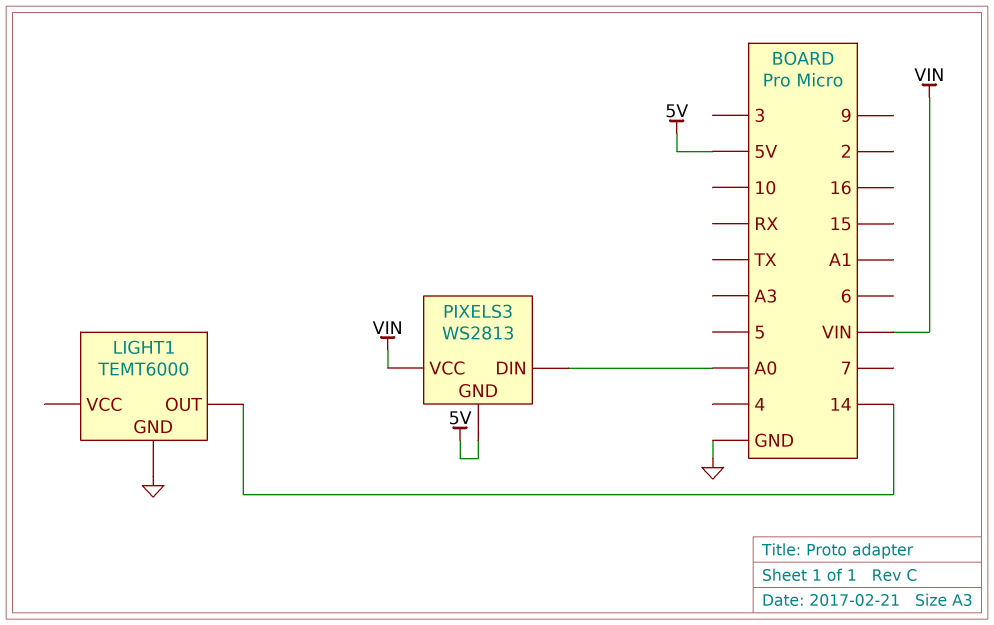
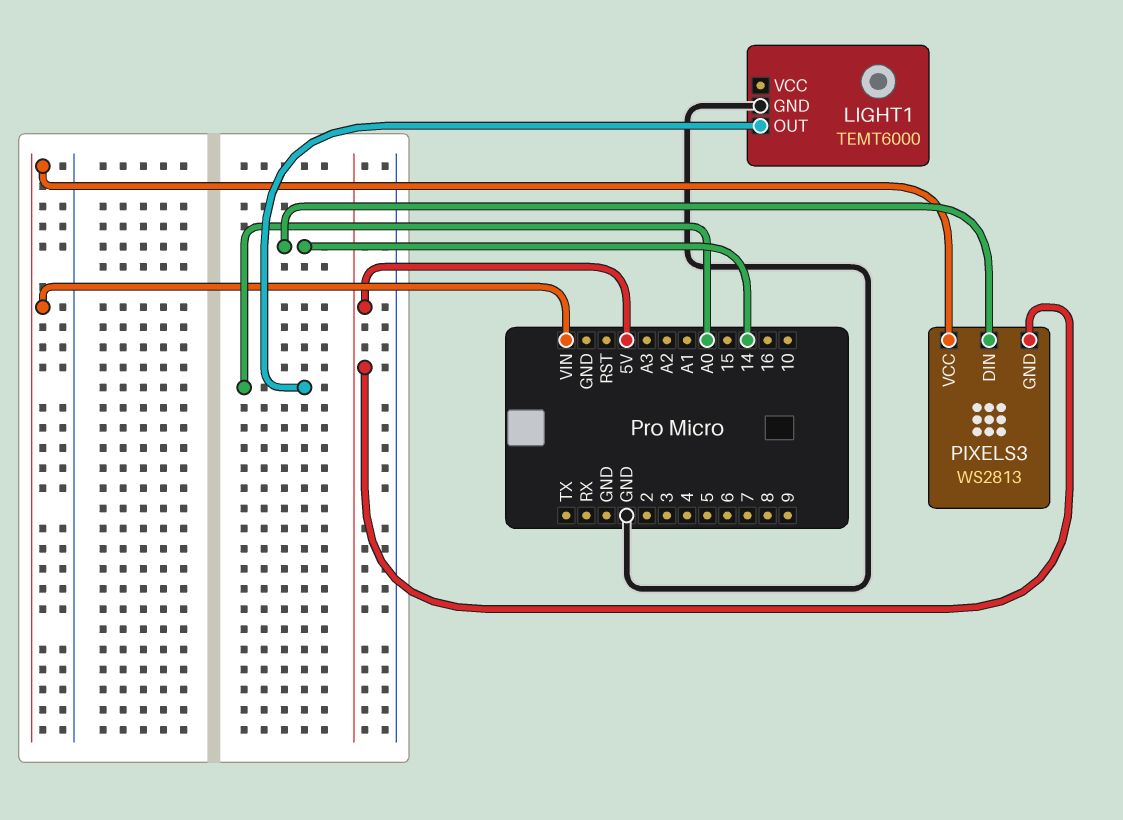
LIGHT1 pin OUT: 14 -> A0
PIXELS3 pin DIN: A0 -> 14

